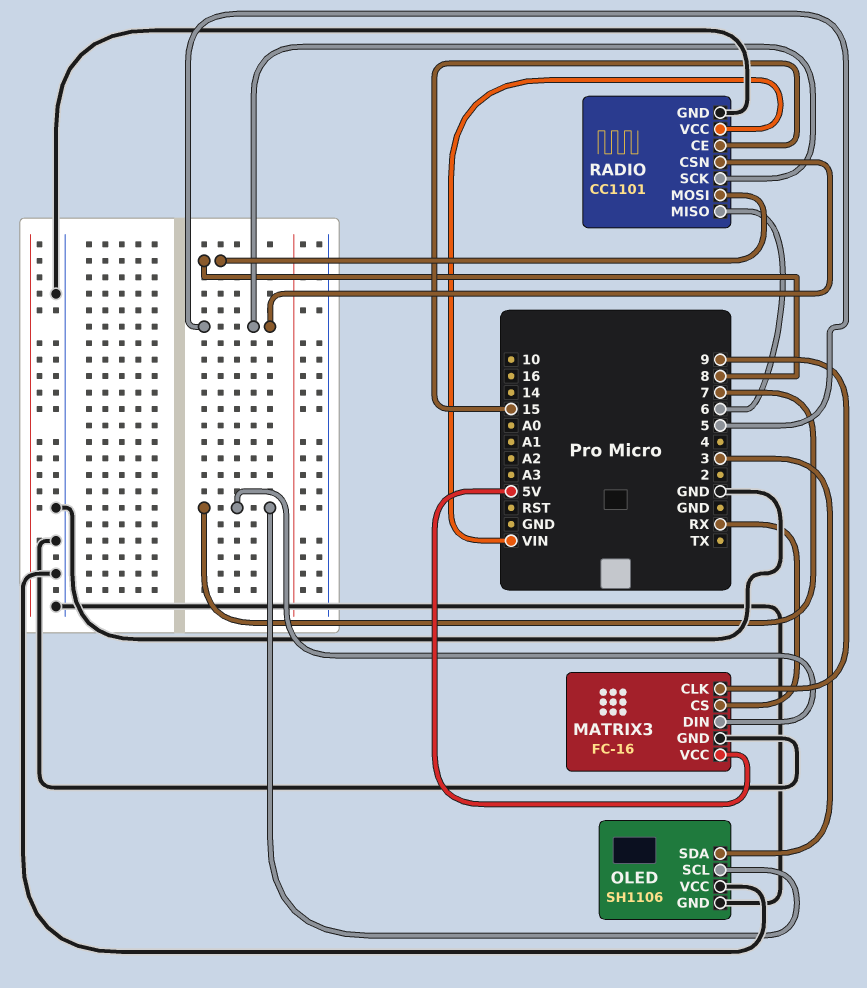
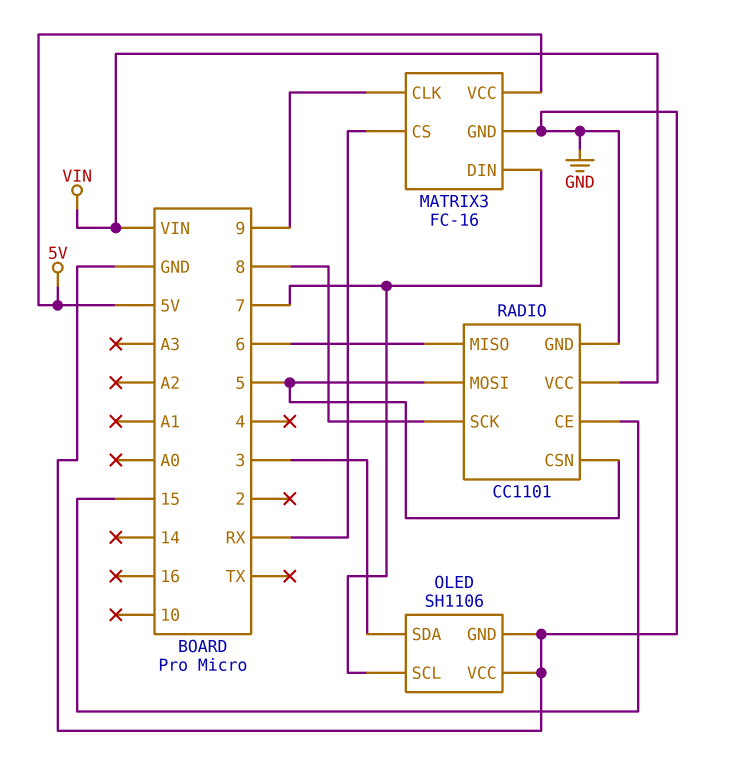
RADIO pin MOSI: 8 -> 5
RADIO pin SCK: 5 -> 8

